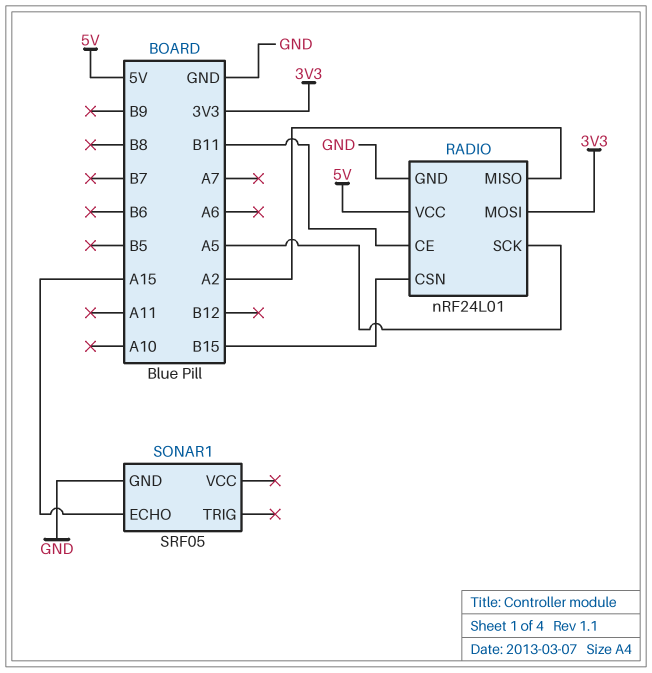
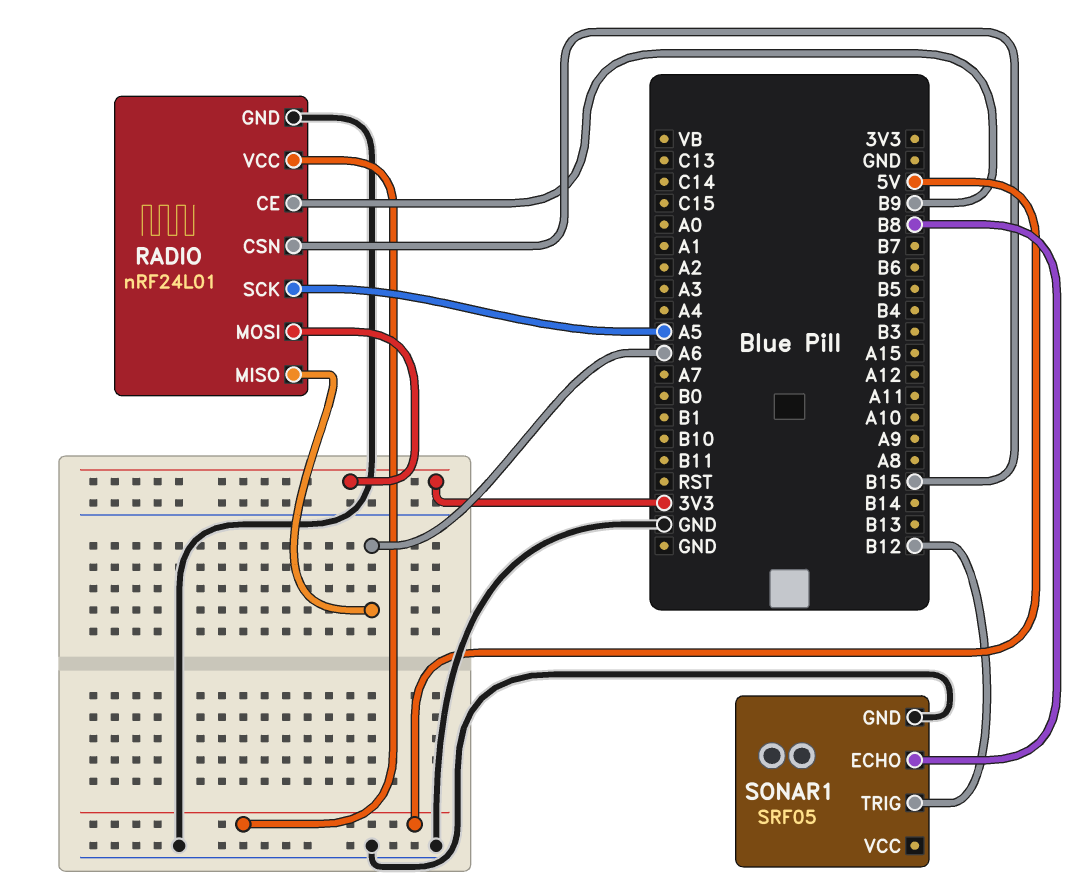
RADIO pin CE: B11 -> B9
RADIO pin MISO: A2 -> A6
SONAR1 pin ECHO: A15 -> B8
SONAR1 pin TRIG: none -> B12

